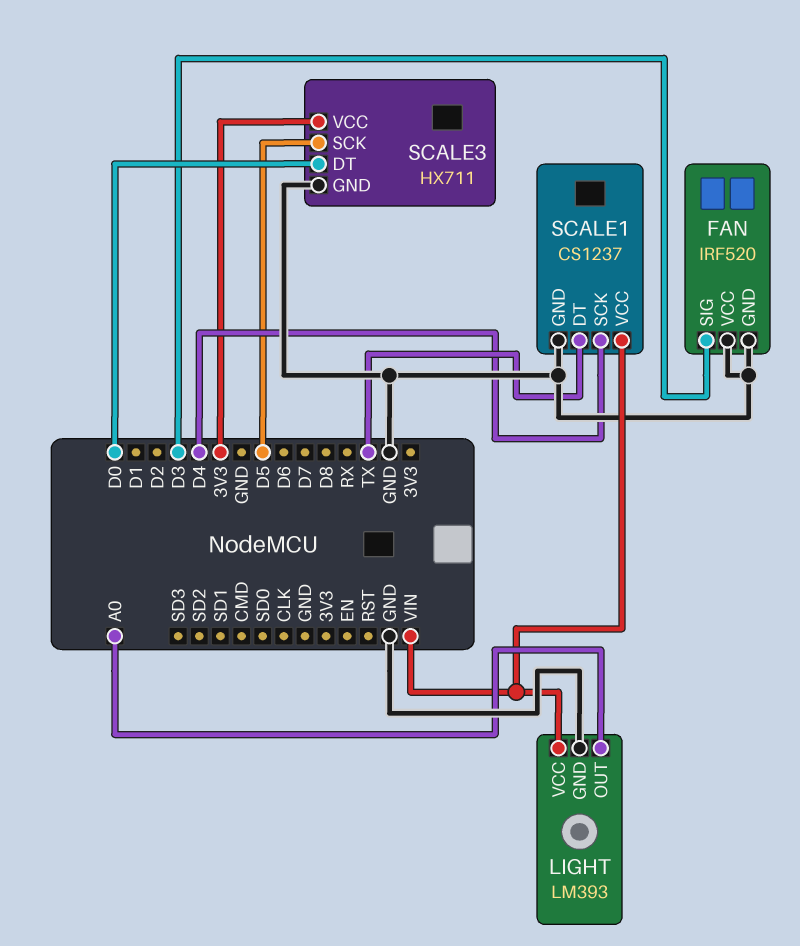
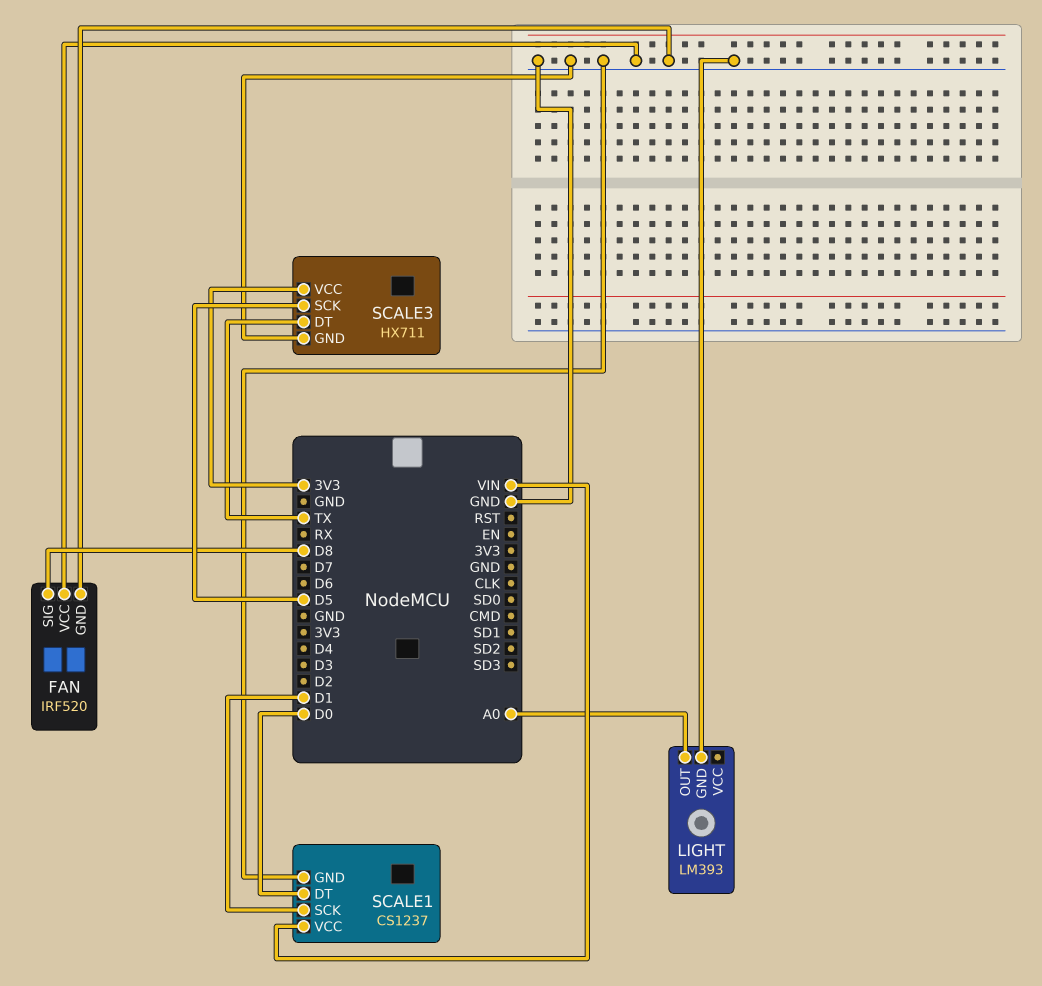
FAN pin SIG: D3 -> D8
LIGHT pin VCC: VIN -> none
SCALE1 pin DT: TX -> D0
SCALE1 pin SCK: D4 -> D1
SCALE3 pin DT: D0 -> TX

